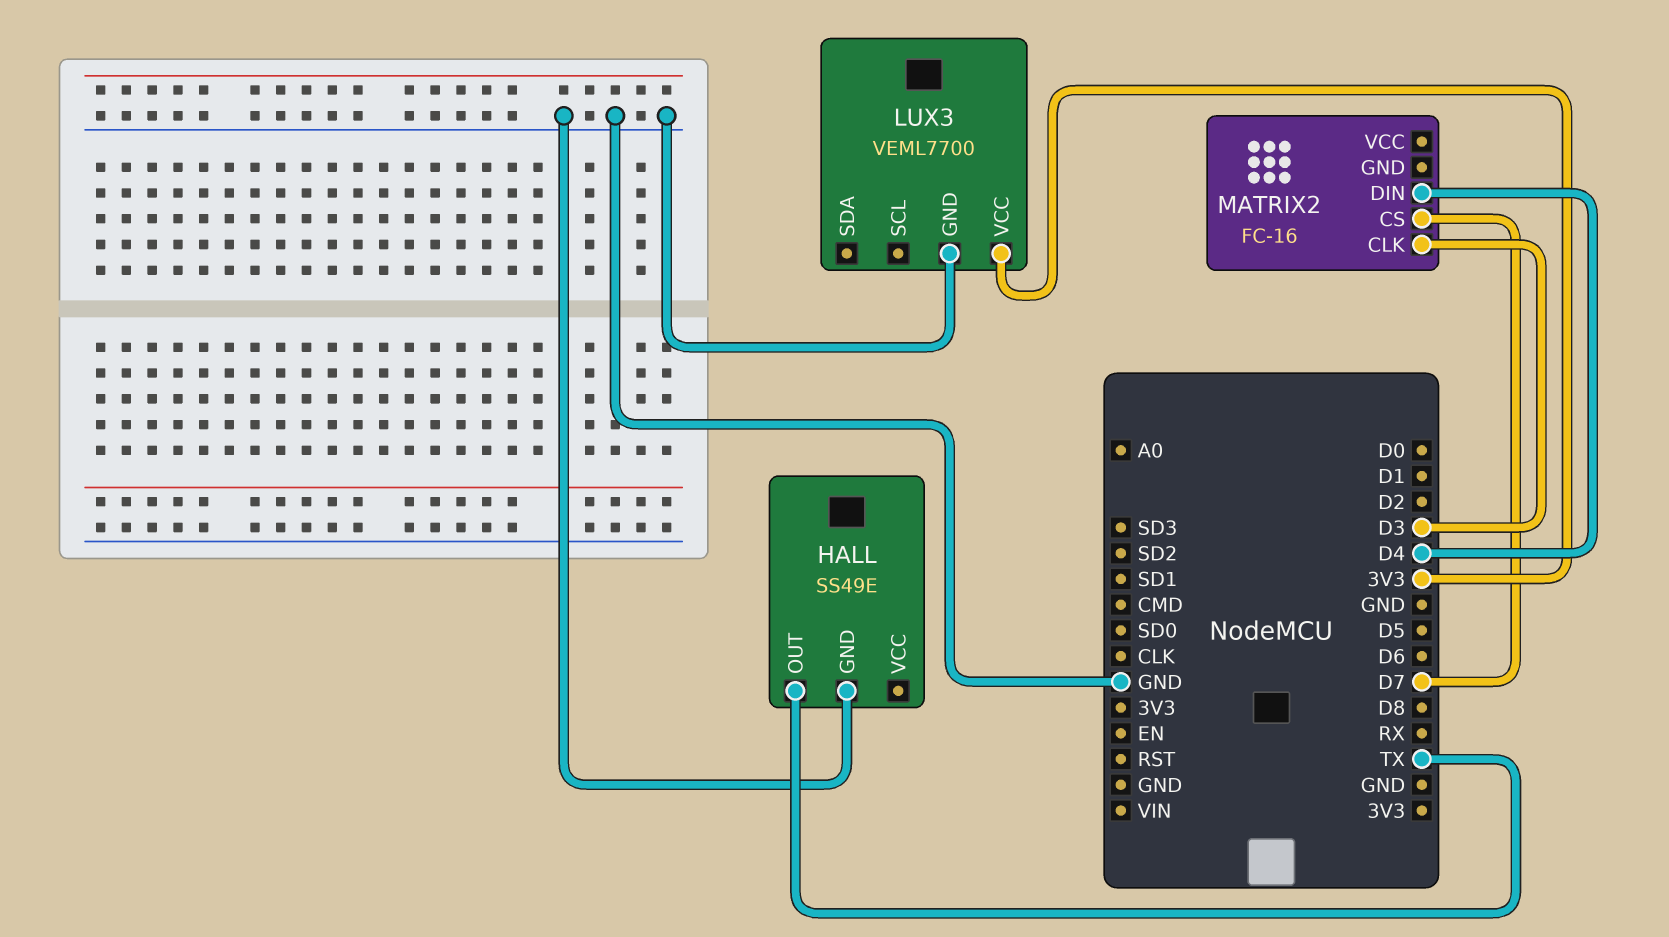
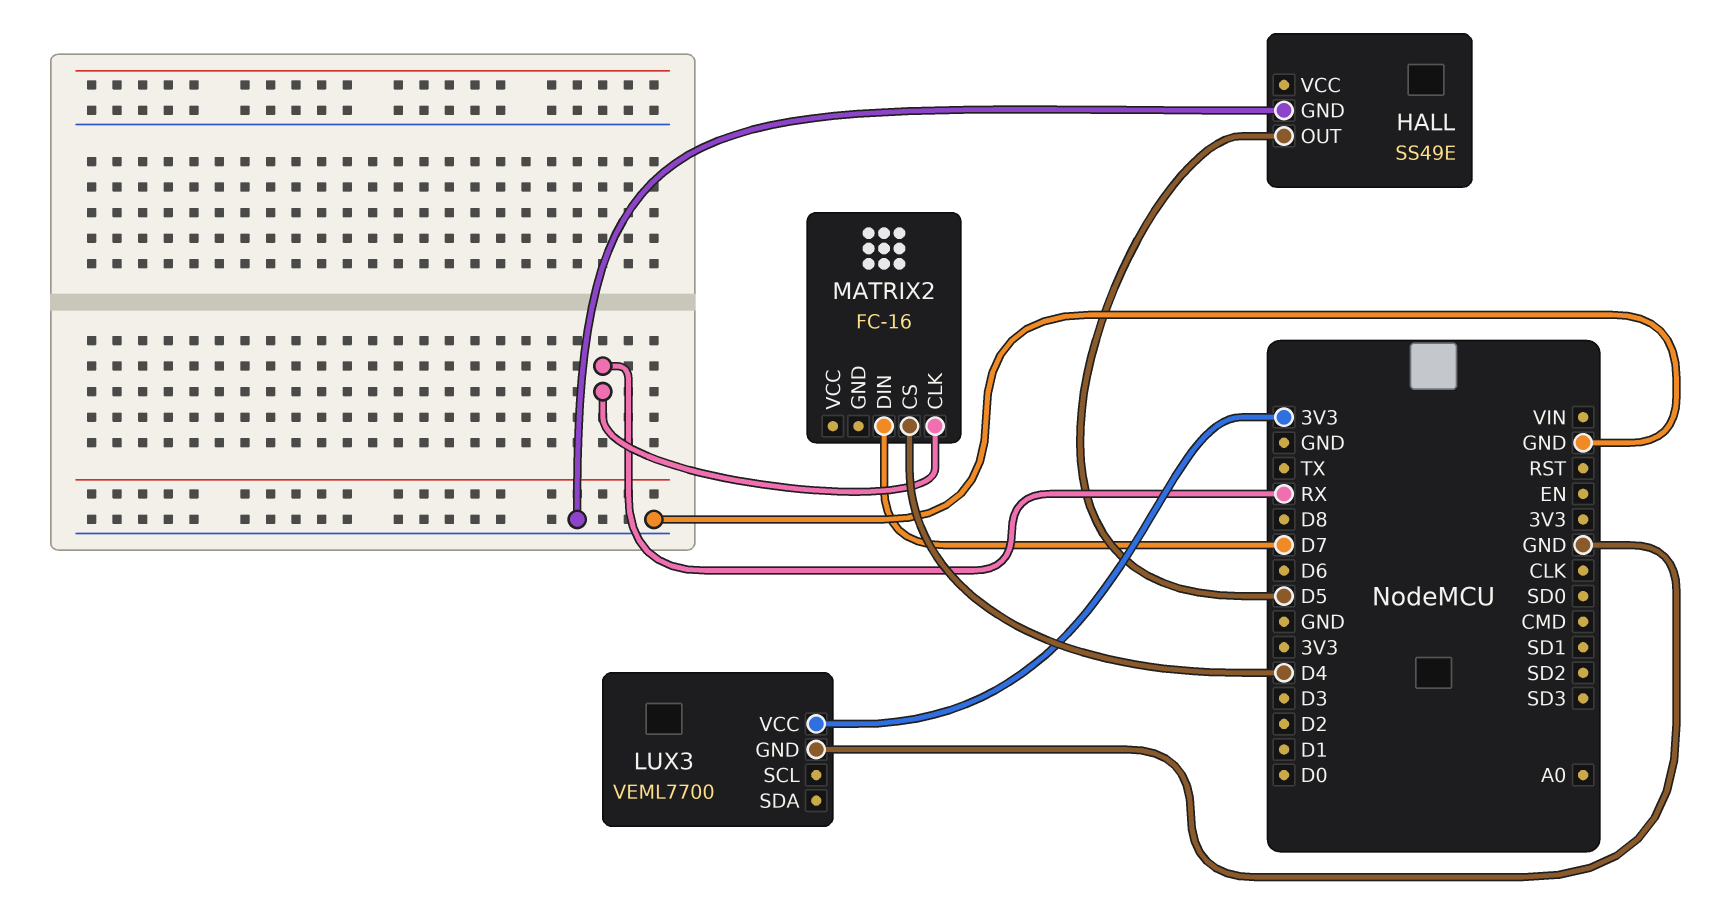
HALL pin OUT: TX -> D5
MATRIX2 pin CLK: D3 -> RX
MATRIX2 pin CS: D7 -> D4
MATRIX2 pin DIN: D4 -> D7

